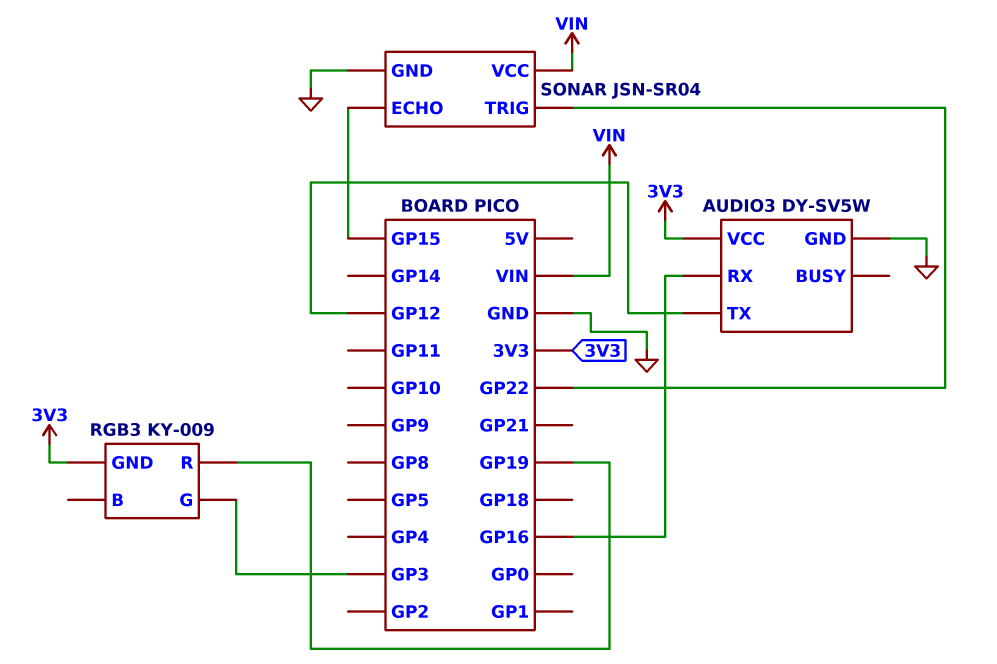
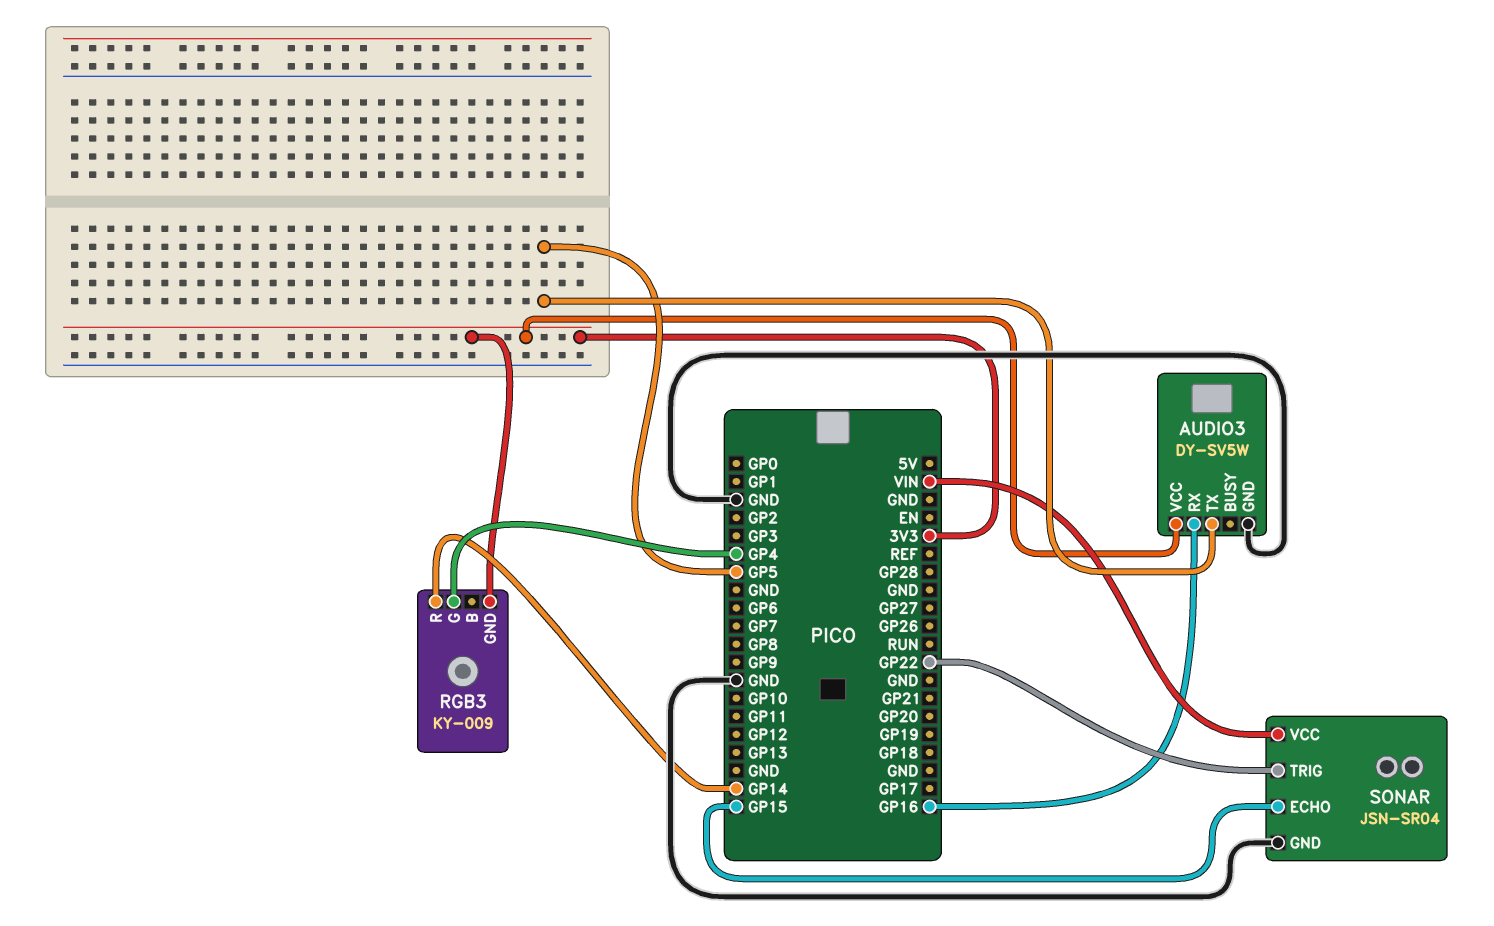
AUDIO3 pin TX: GP12 -> GP5
RGB3 pin G: GP3 -> GP4
RGB3 pin R: GP19 -> GP14

